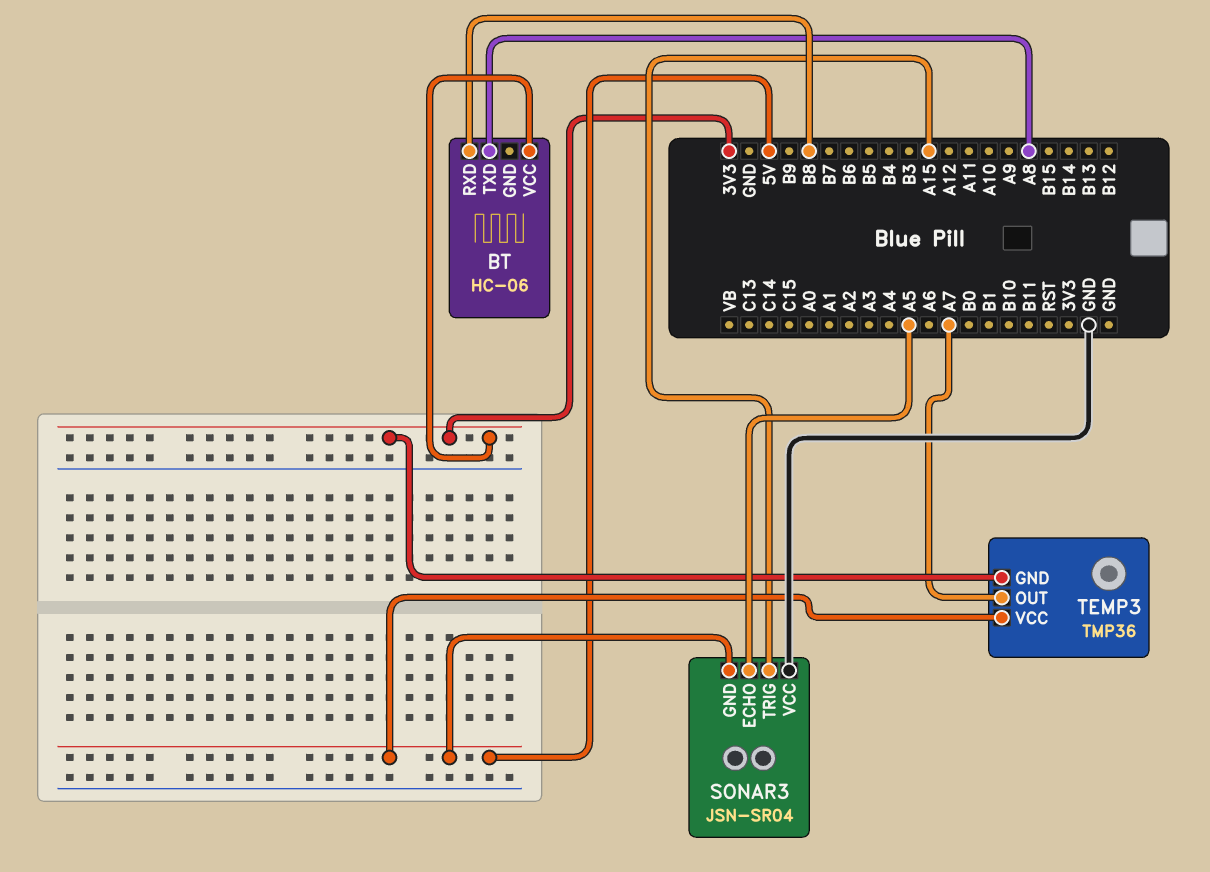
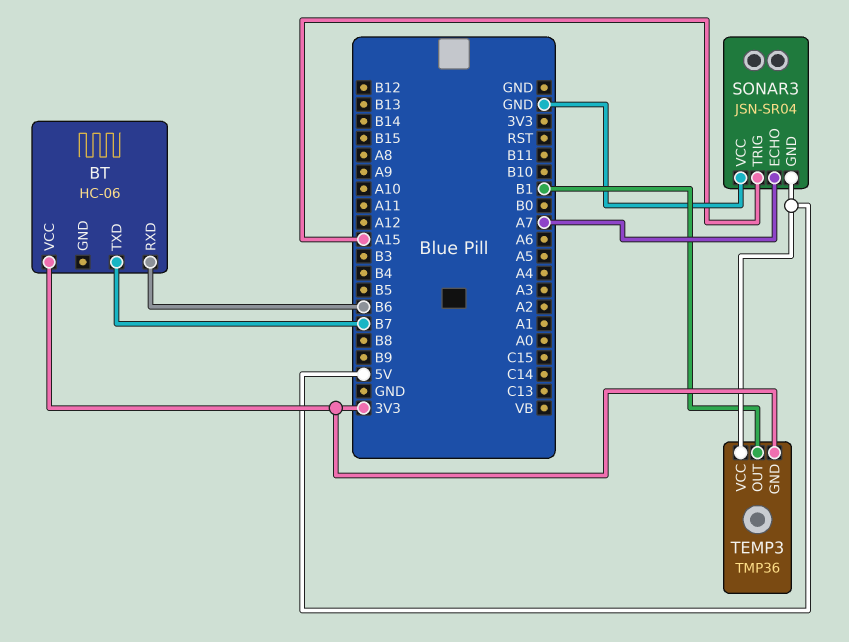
BT pin RXD: B8 -> B6
BT pin TXD: A8 -> B7
SONAR3 pin ECHO: A5 -> A7
TEMP3 pin OUT: A7 -> B1

